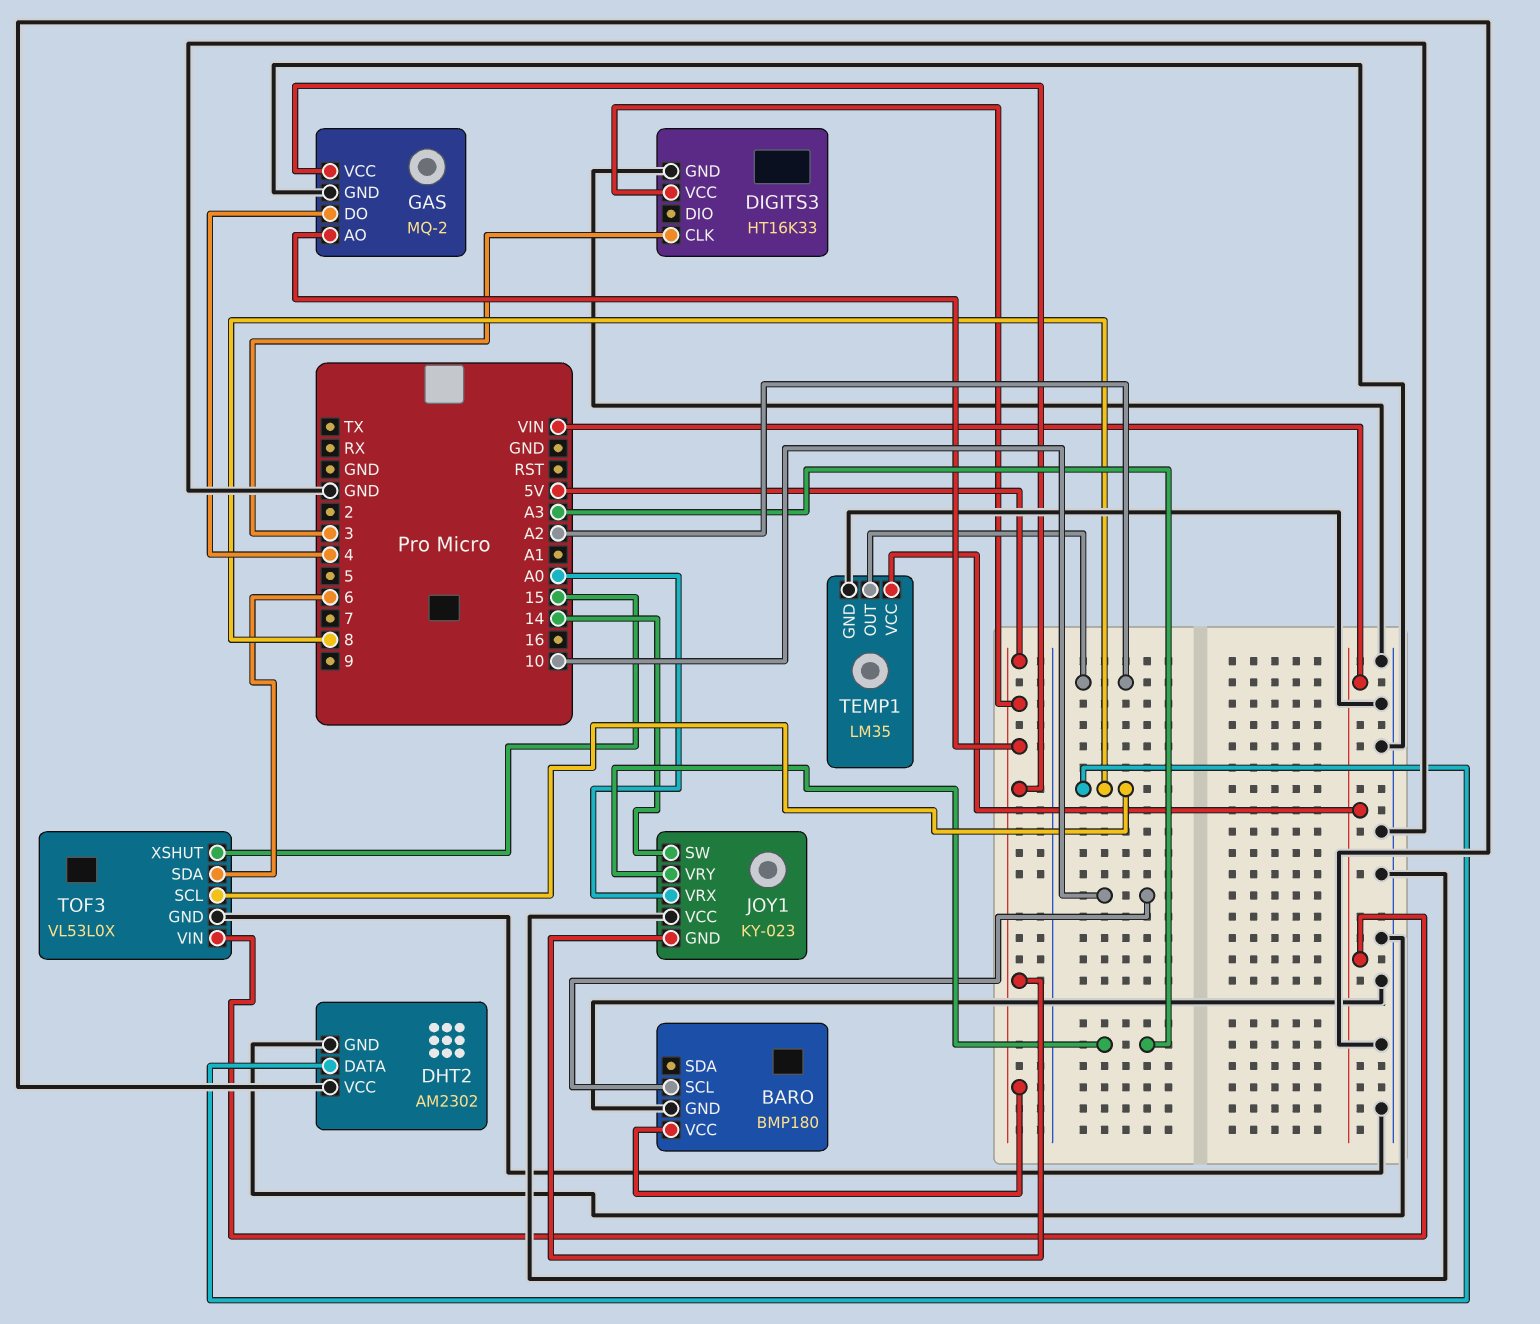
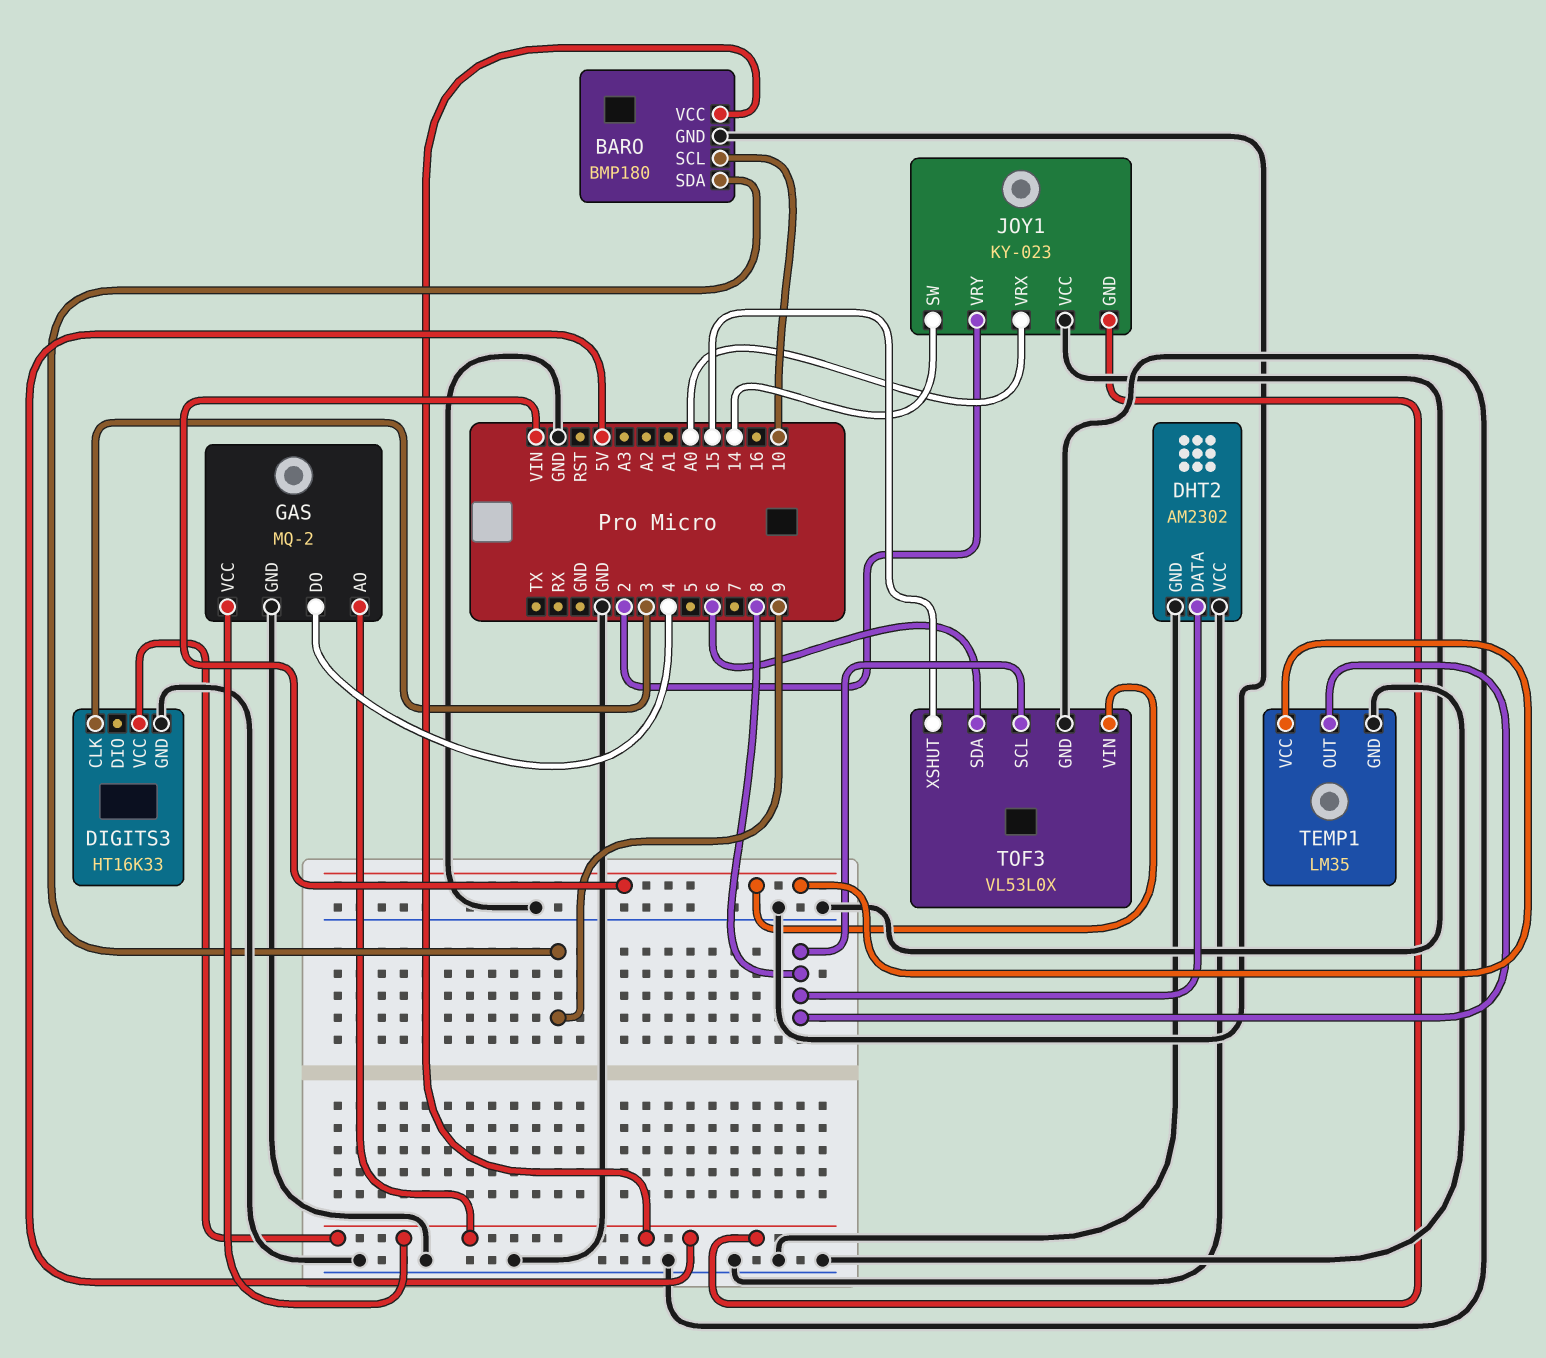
BARO pin SDA: none -> 9
JOY1 pin VRY: A3 -> 2
TEMP1 pin OUT: A2 -> 8

